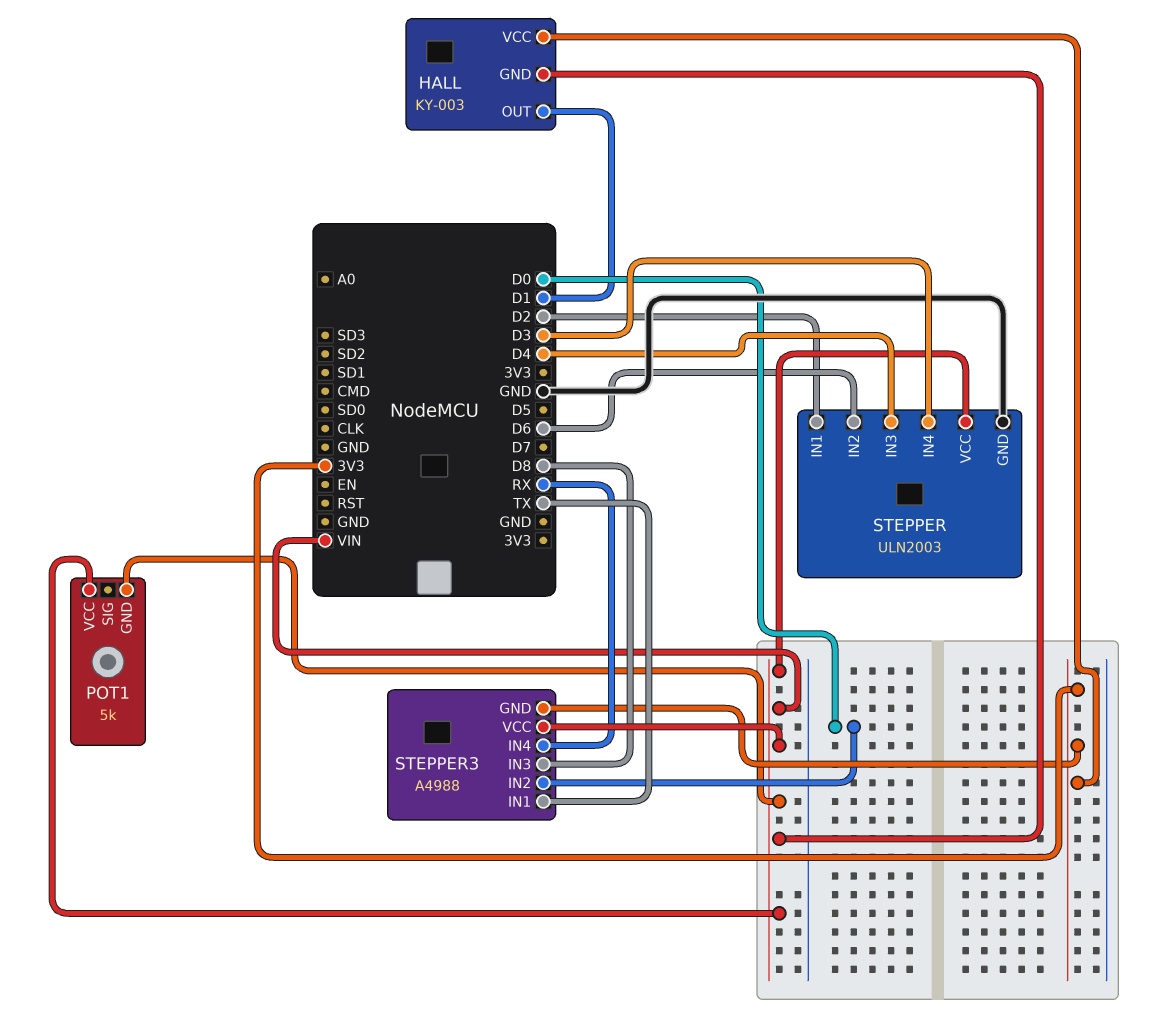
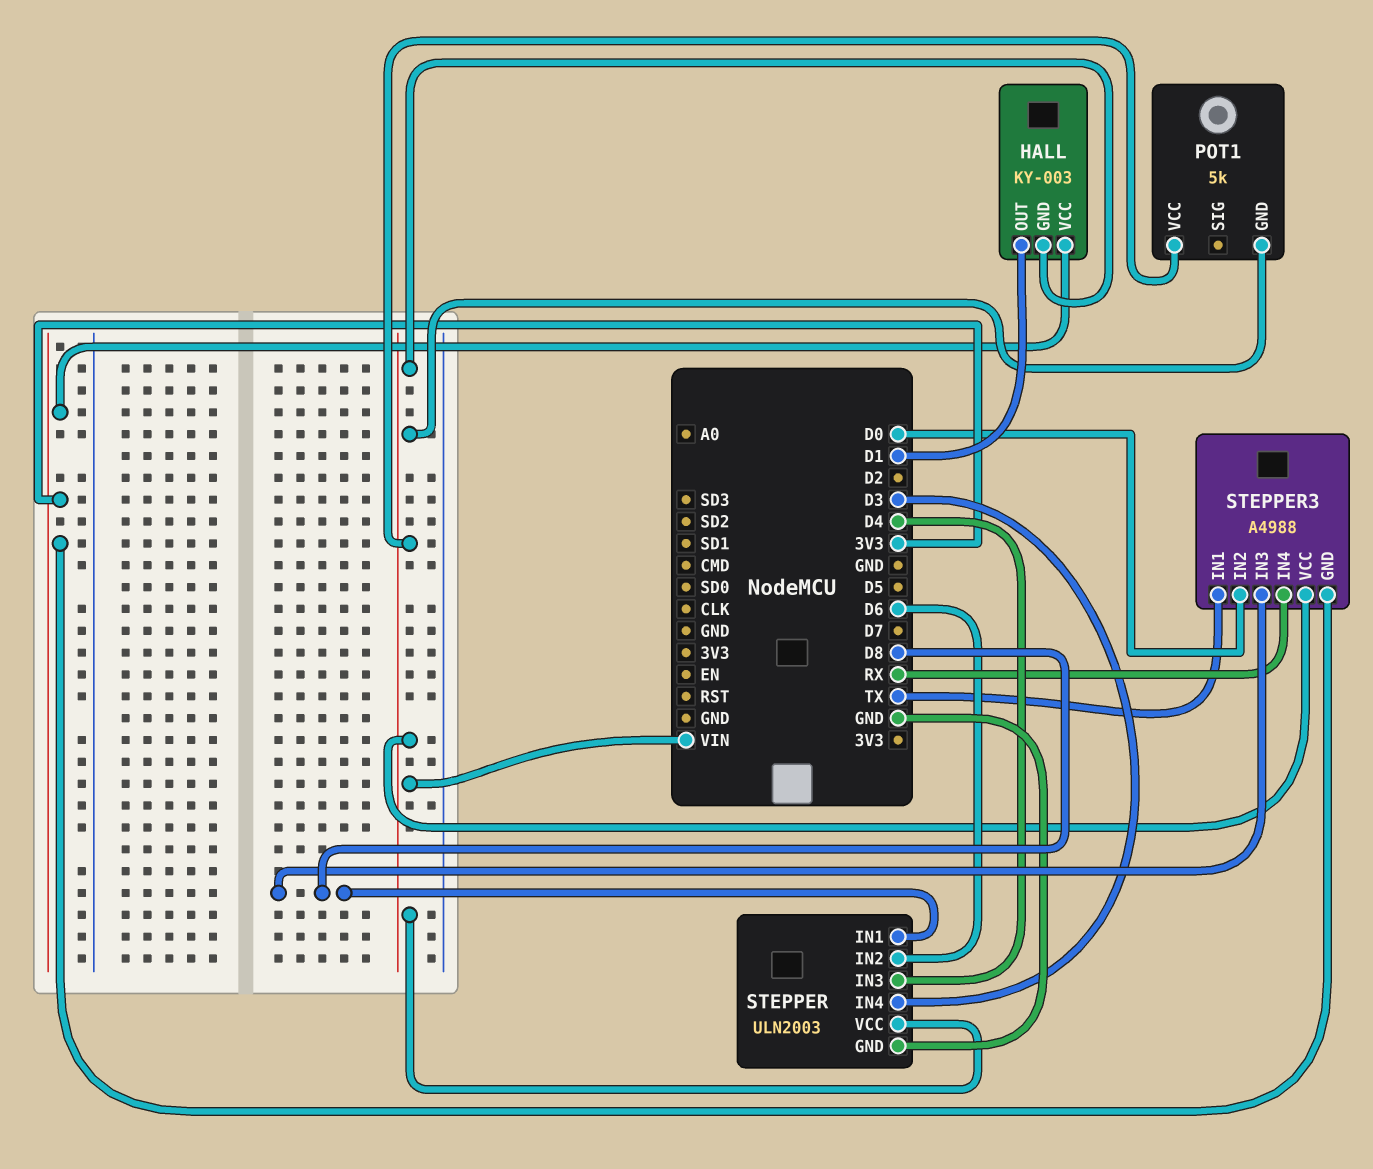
STEPPER pin IN1: D2 -> D8

